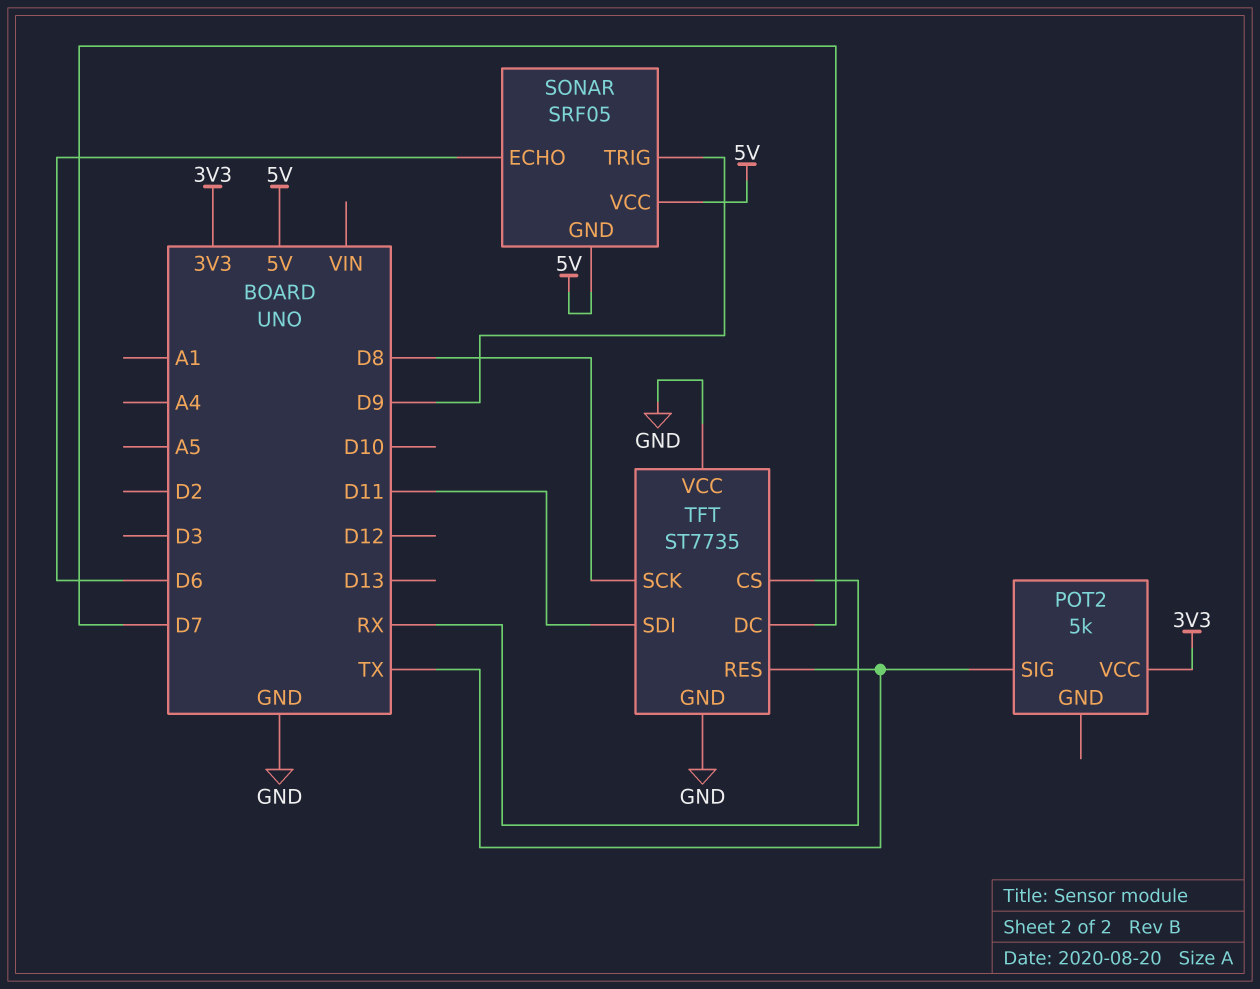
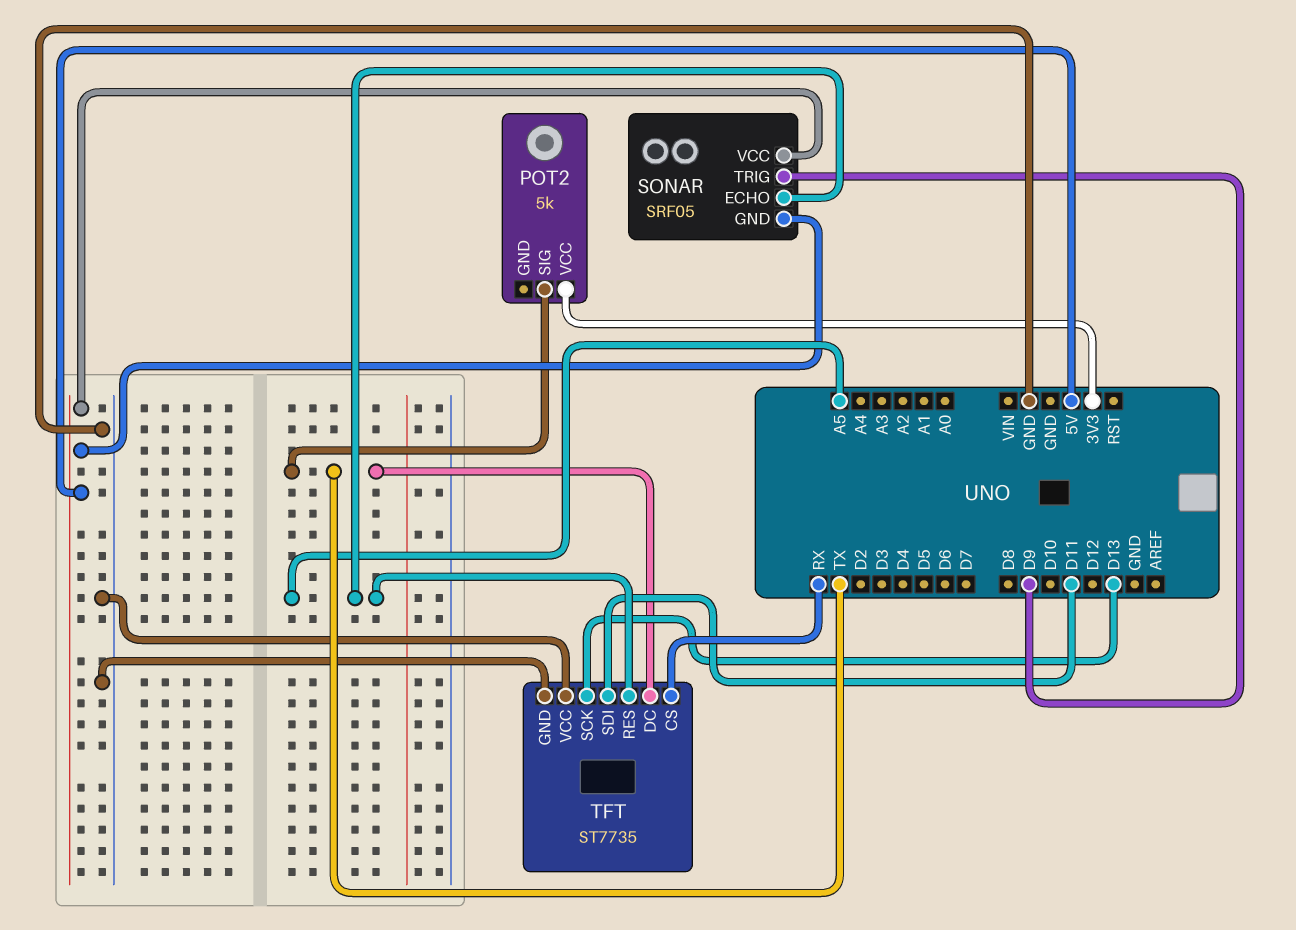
SONAR pin ECHO: D6 -> A5
TFT pin DC: D7 -> TX
TFT pin RES: TX -> A5
TFT pin SCK: D8 -> D13

